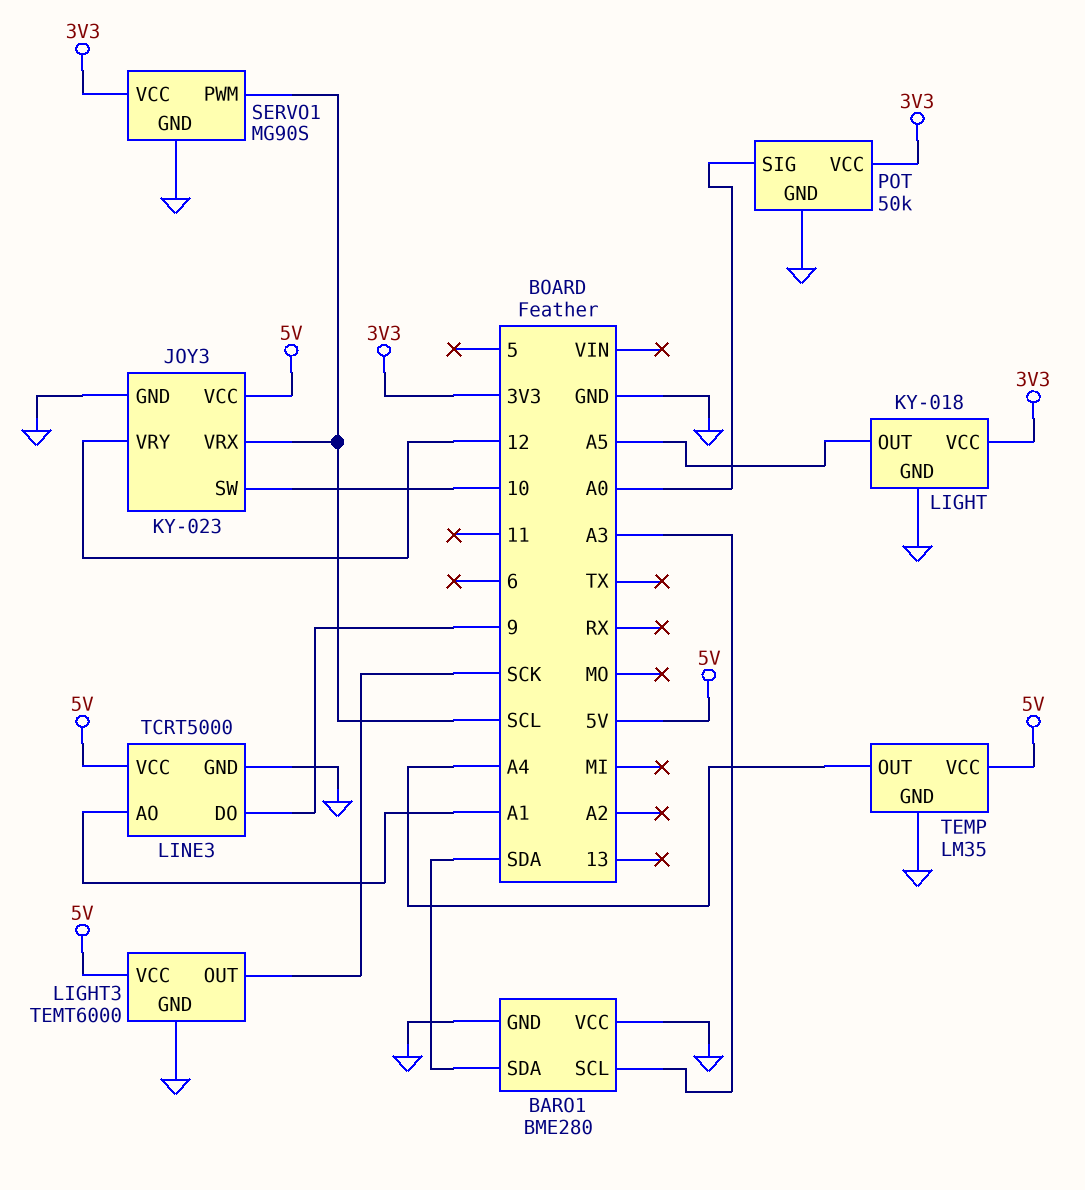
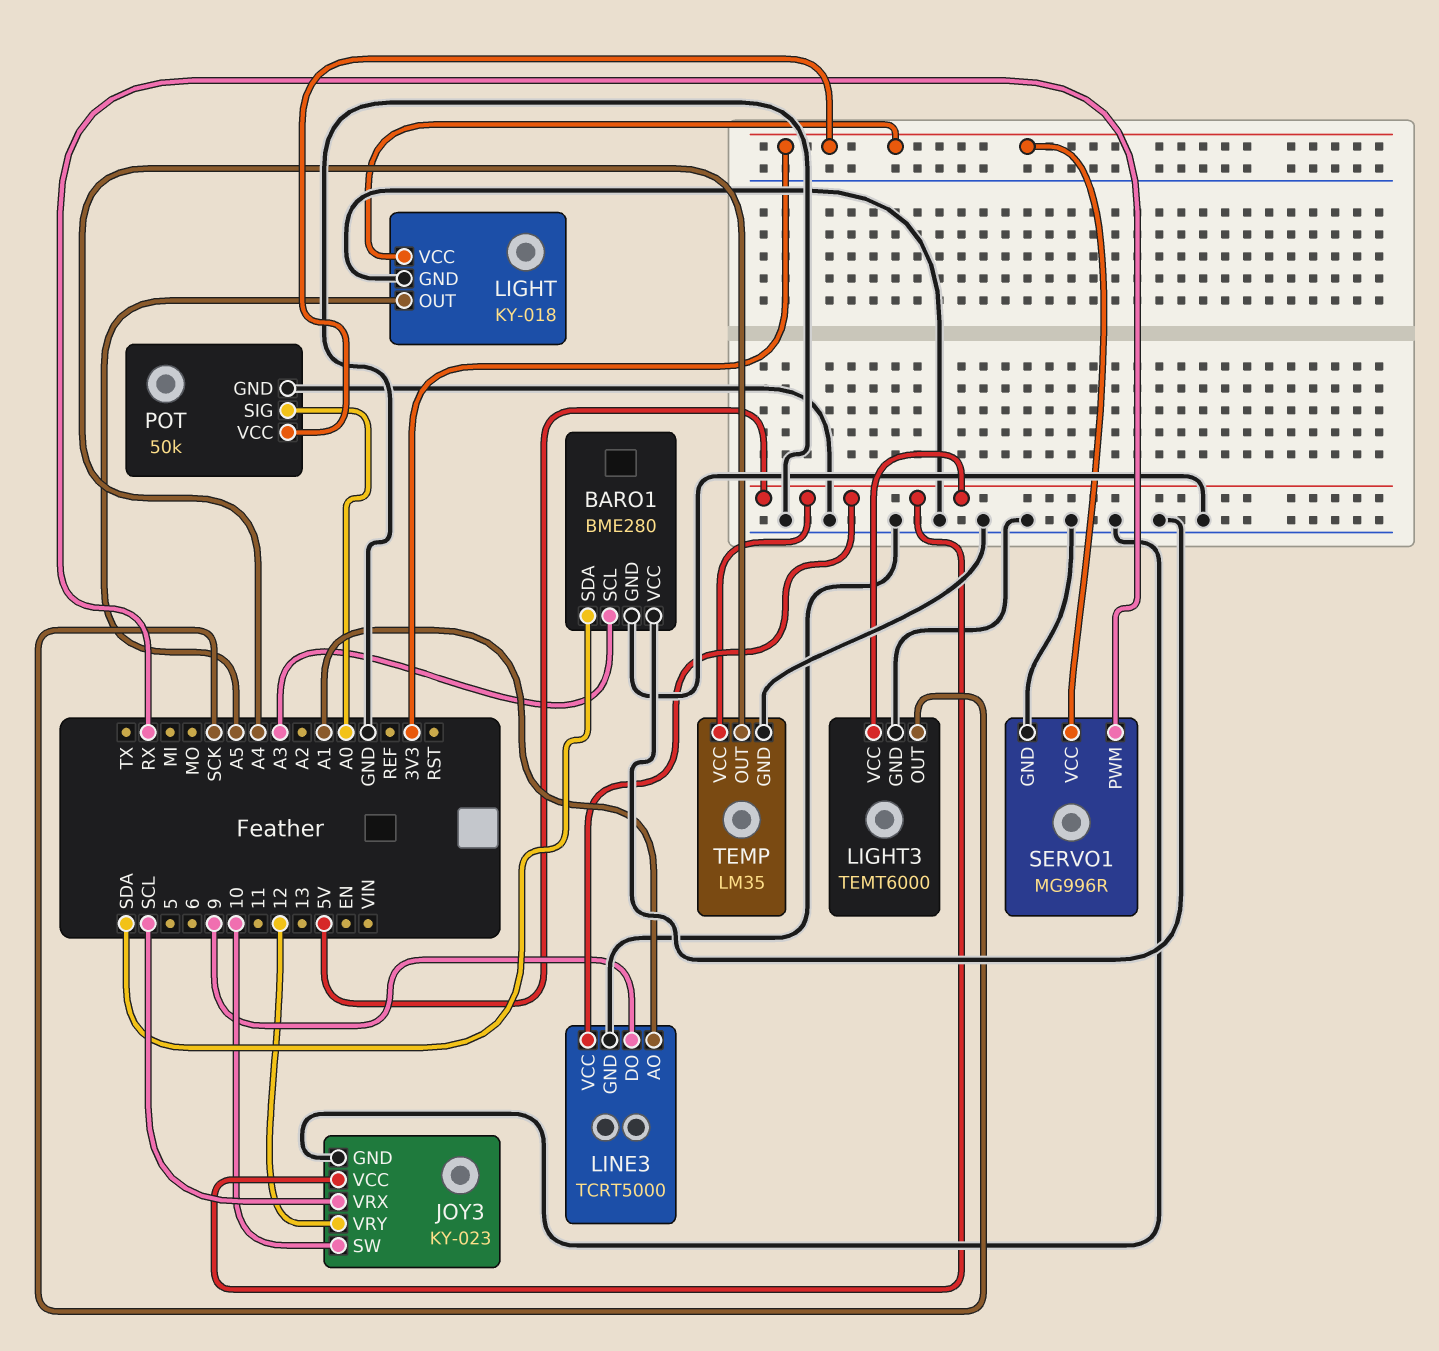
SERVO1: MG90S -> MG996R
SERVO1 pin PWM: SCL -> RX

